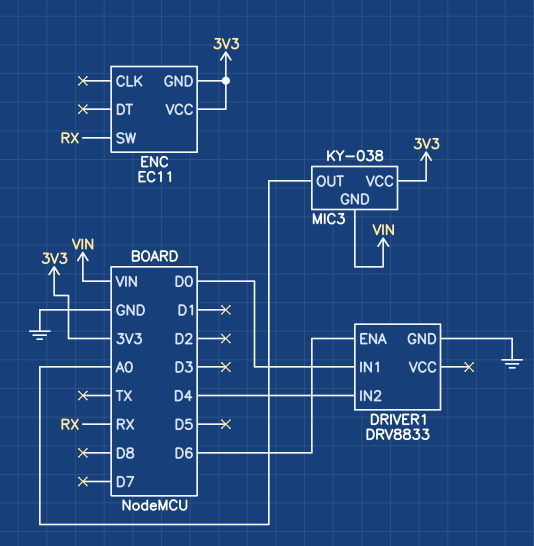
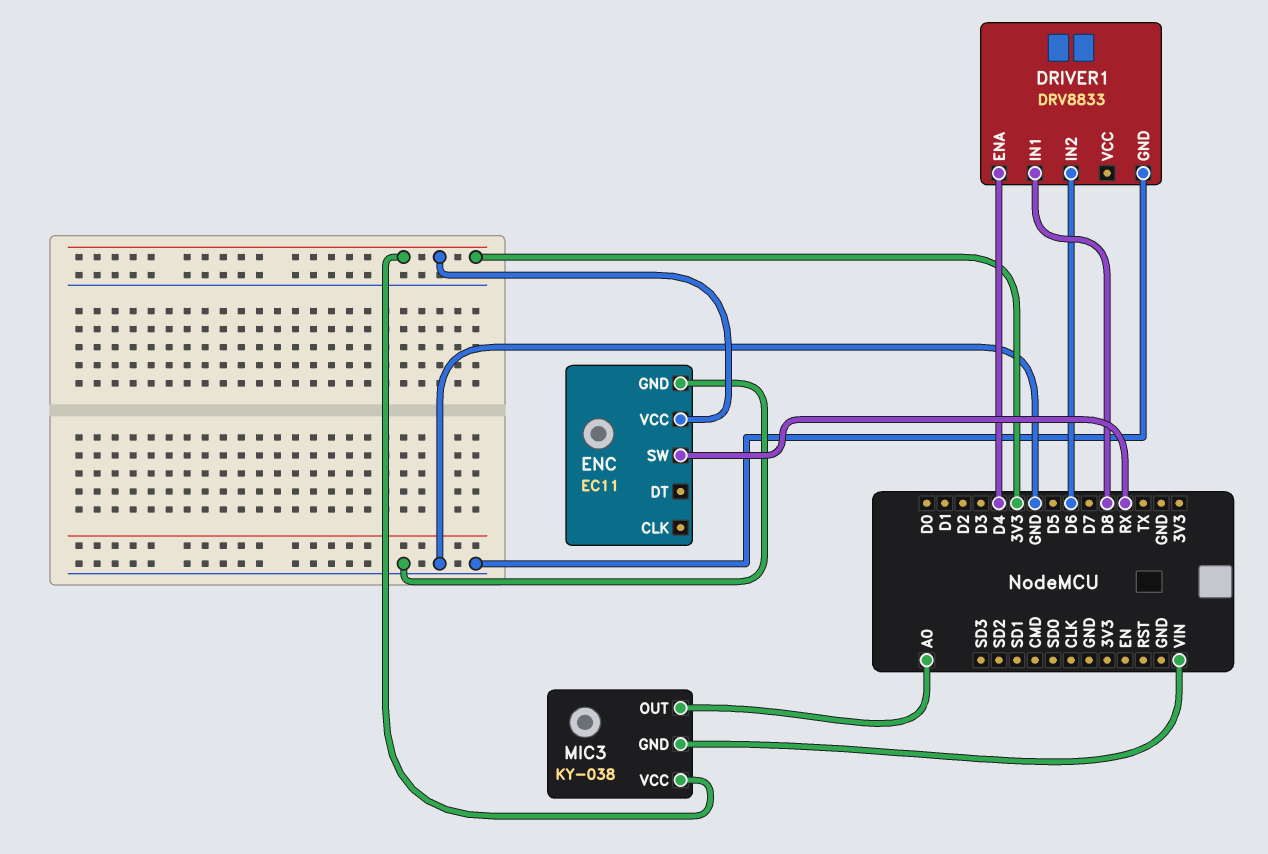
DRIVER1 pin ENA: D6 -> D4
DRIVER1 pin IN1: D0 -> D8
DRIVER1 pin IN2: D4 -> D6
ENC pin GND: 3V3 -> GND

